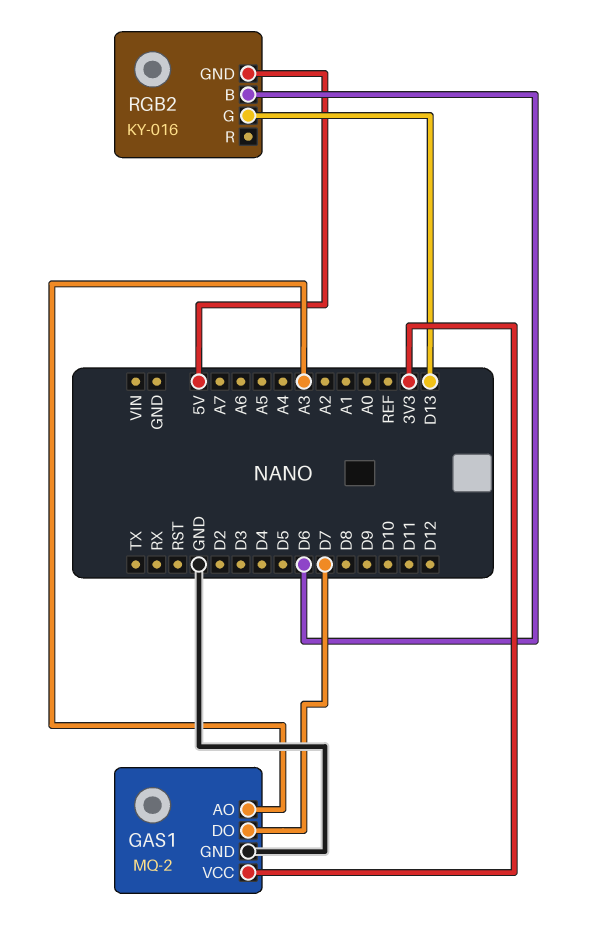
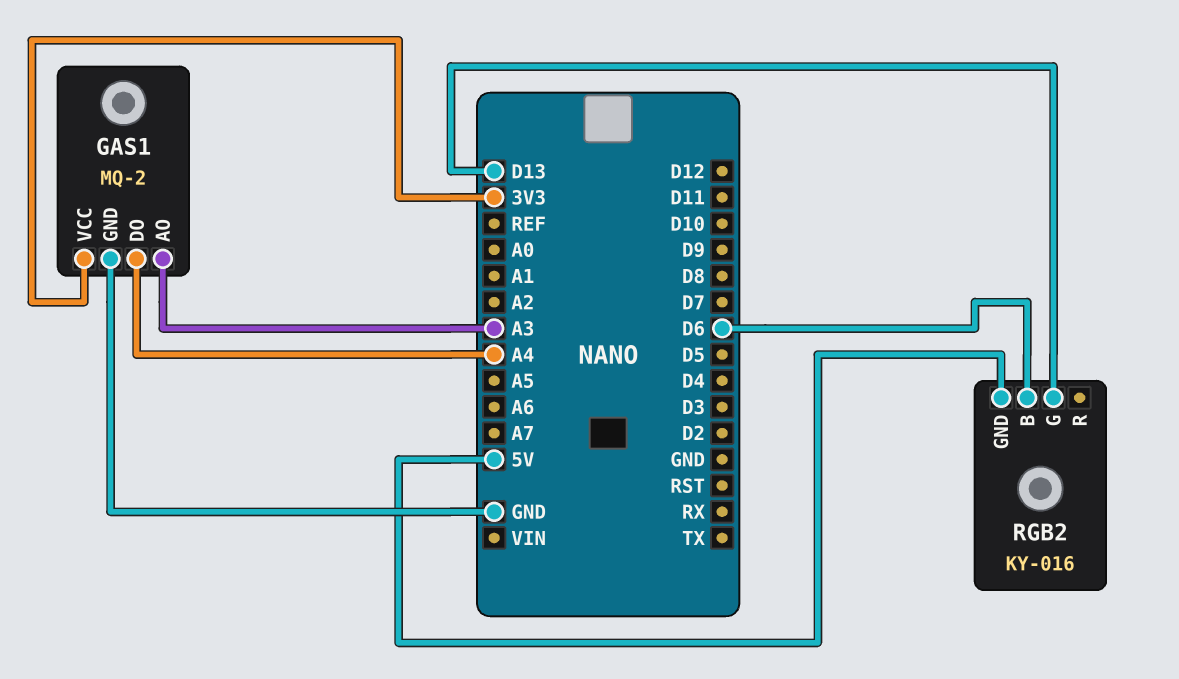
GAS1 pin DO: D7 -> A4

